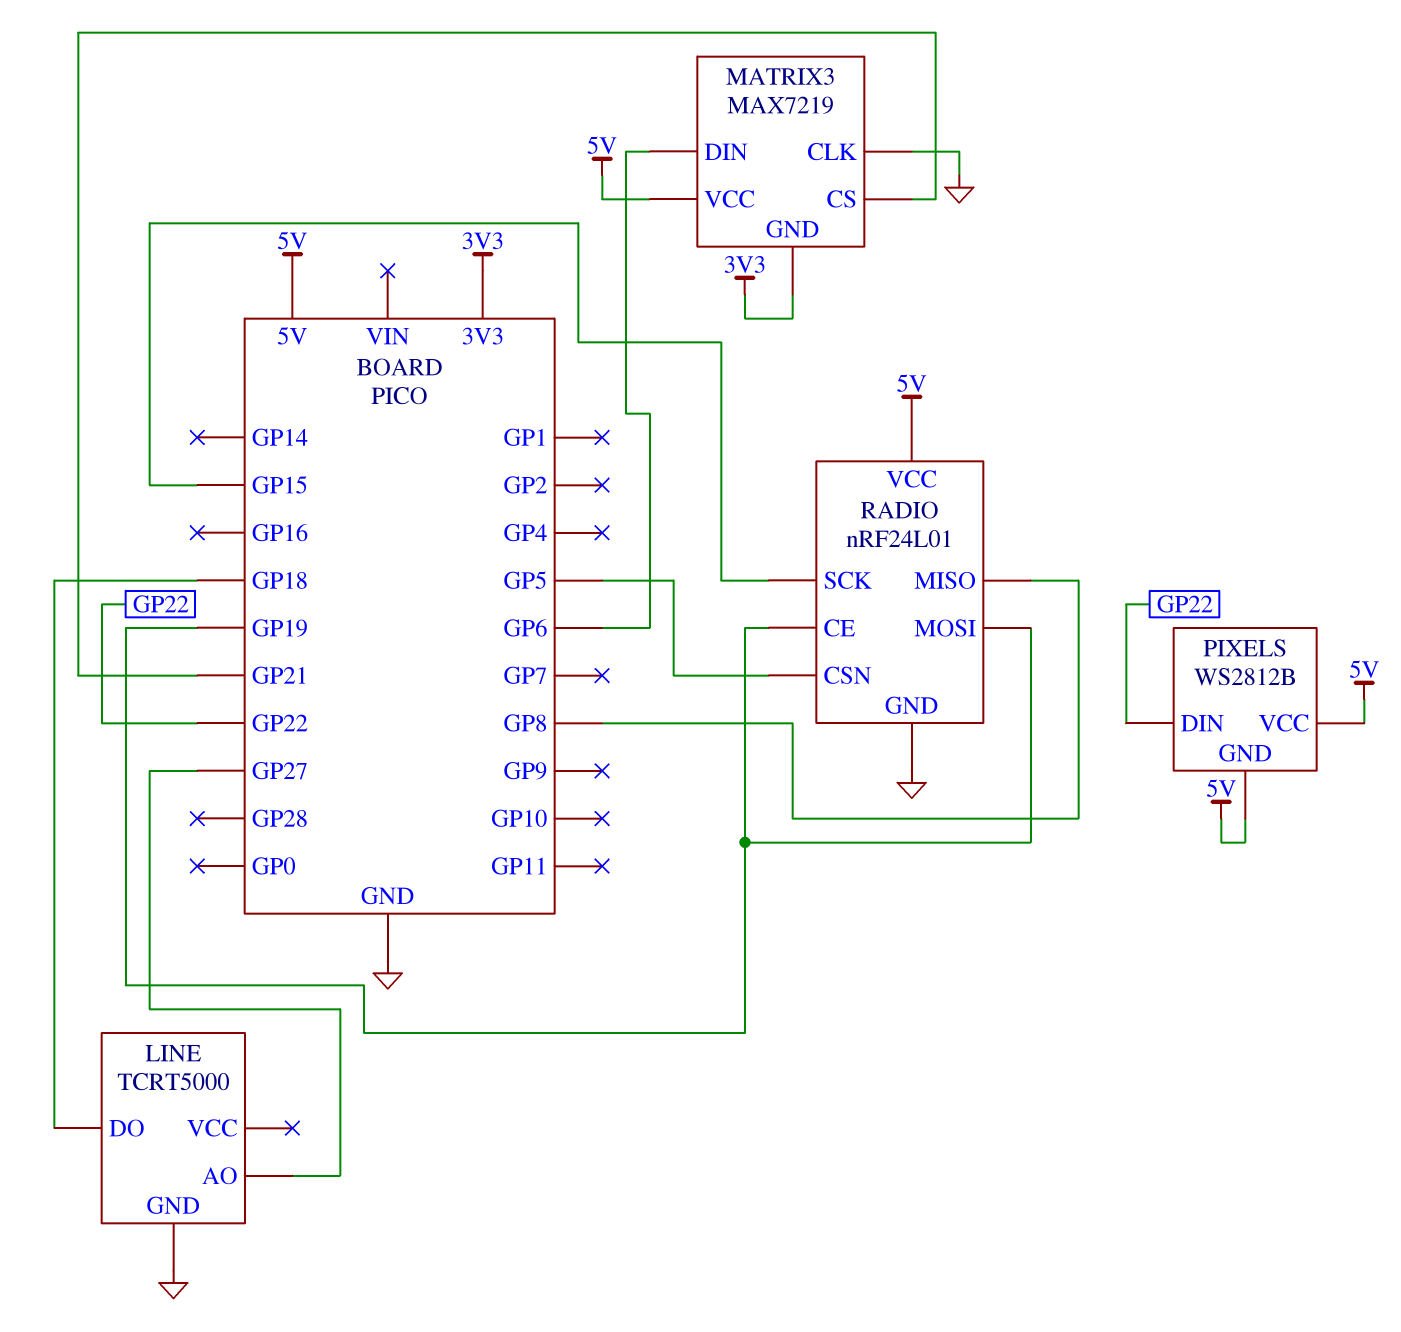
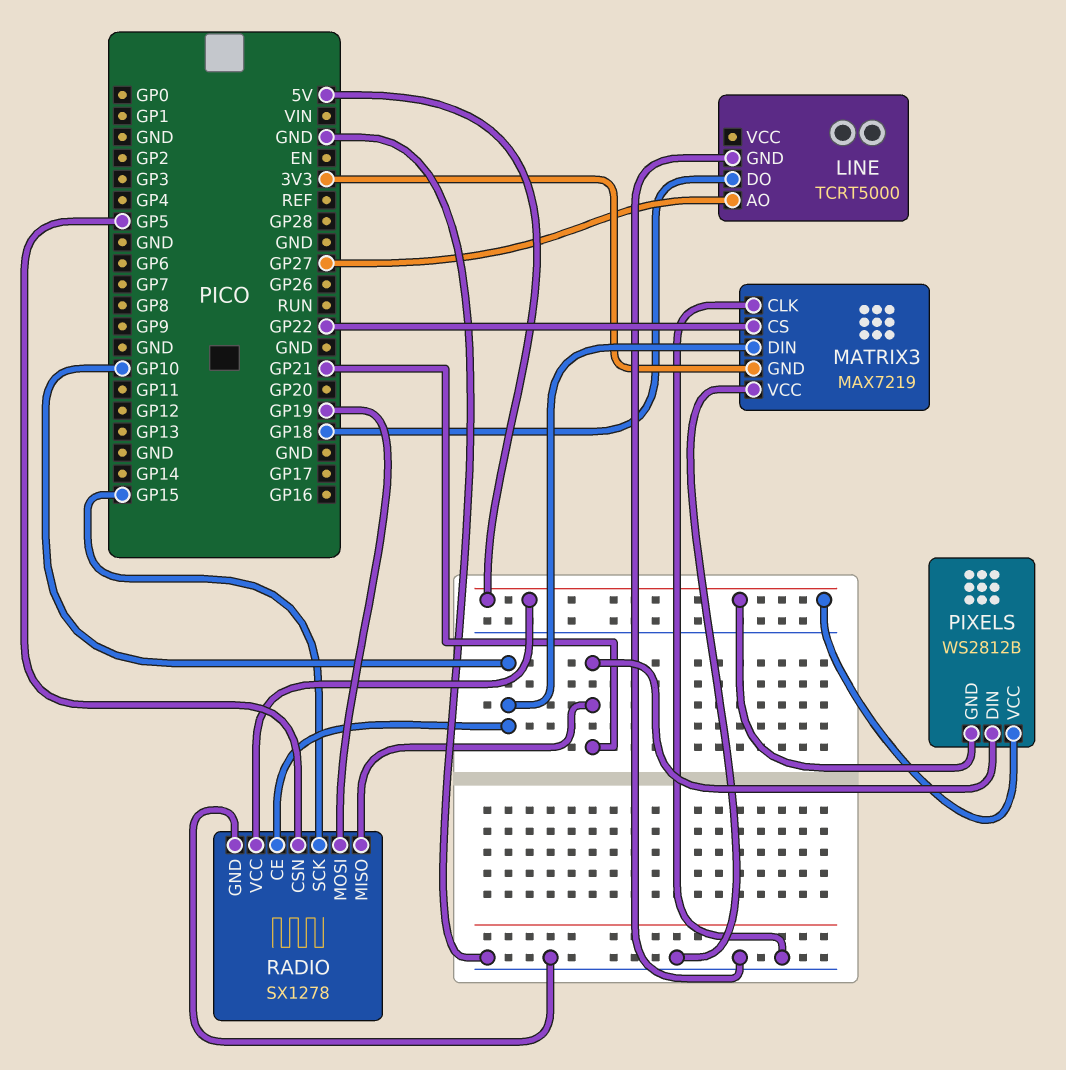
MATRIX3 pin CS: GP21 -> GP22
MATRIX3 pin DIN: GP6 -> GP10
MATRIX3 pin VCC: 5V -> GND
PIXELS pin DIN: GP22 -> GP21
RADIO: nRF24L01 -> SX1278
RADIO pin CE: GP19 -> GP10
RADIO pin MISO: GP8 -> GP21

